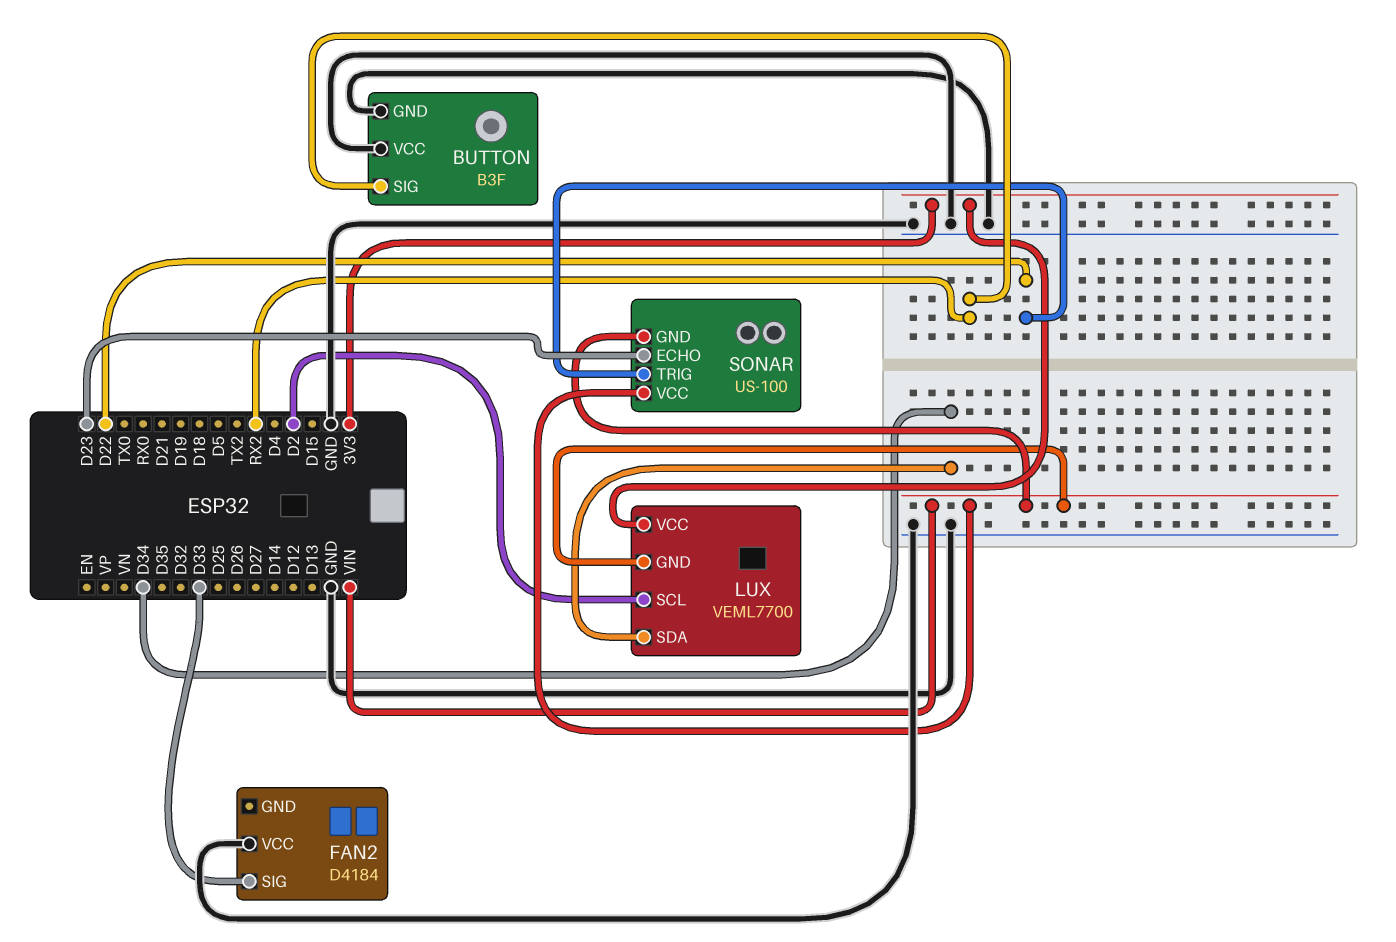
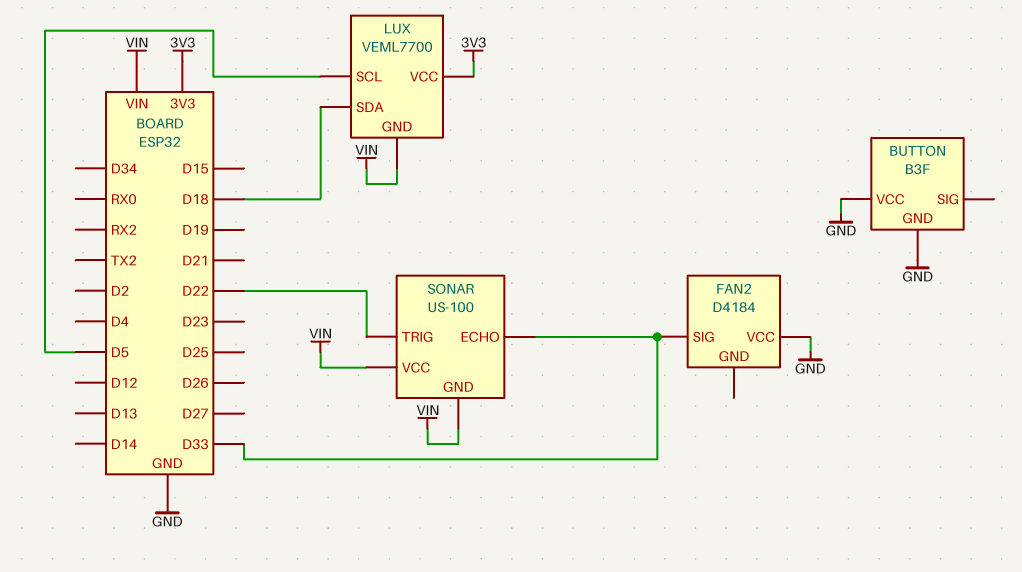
BUTTON pin SIG: RX2 -> none
LUX pin SCL: D2 -> D5
LUX pin SDA: D34 -> D18
SONAR pin ECHO: D23 -> D33

